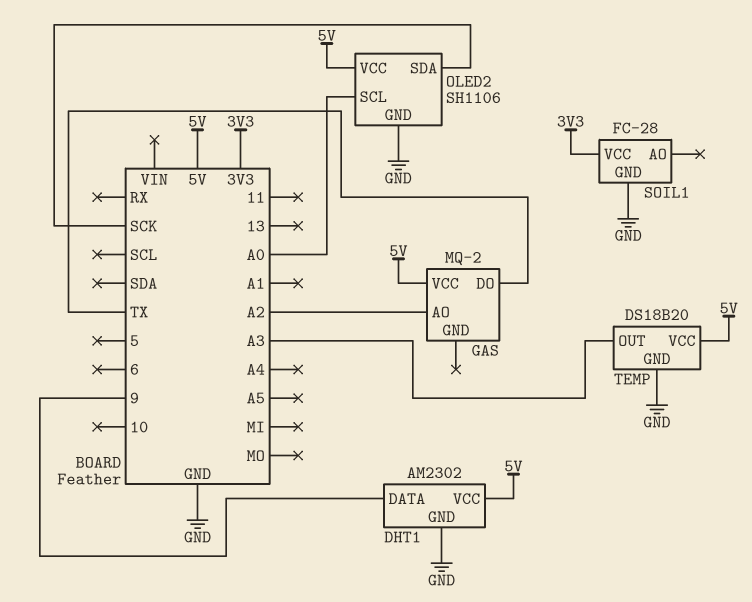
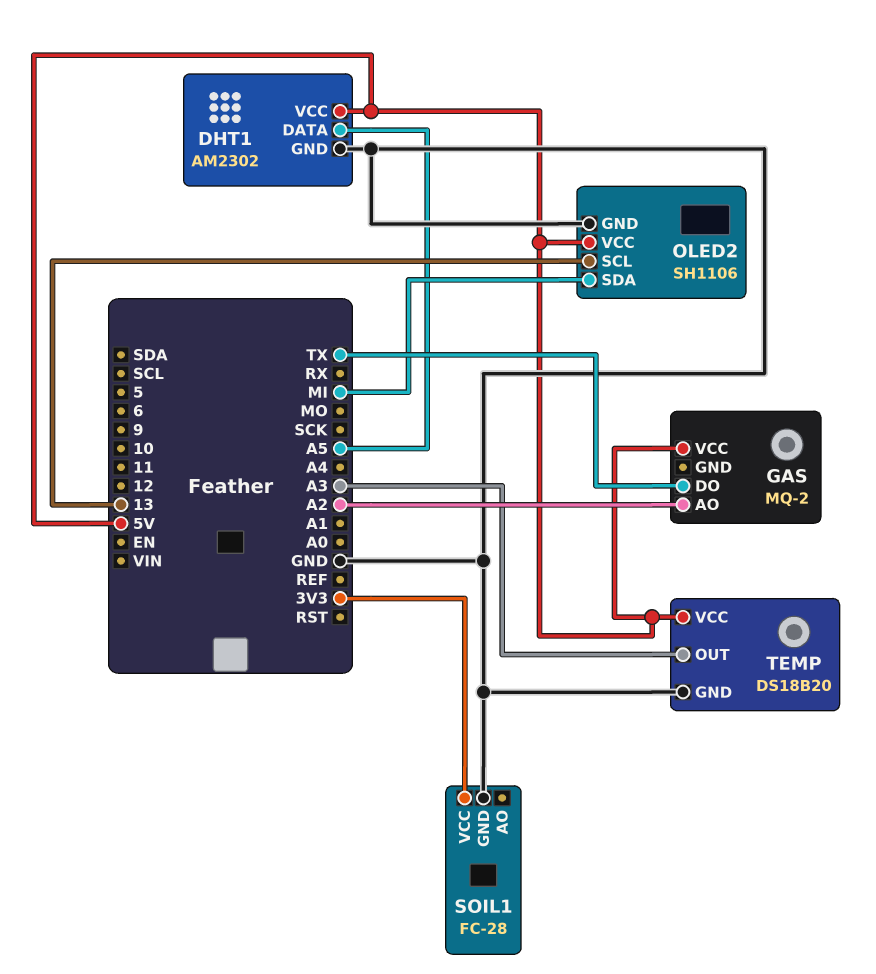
DHT1 pin DATA: 9 -> A5
OLED2 pin SCL: A0 -> 13
OLED2 pin SDA: SCK -> MI

